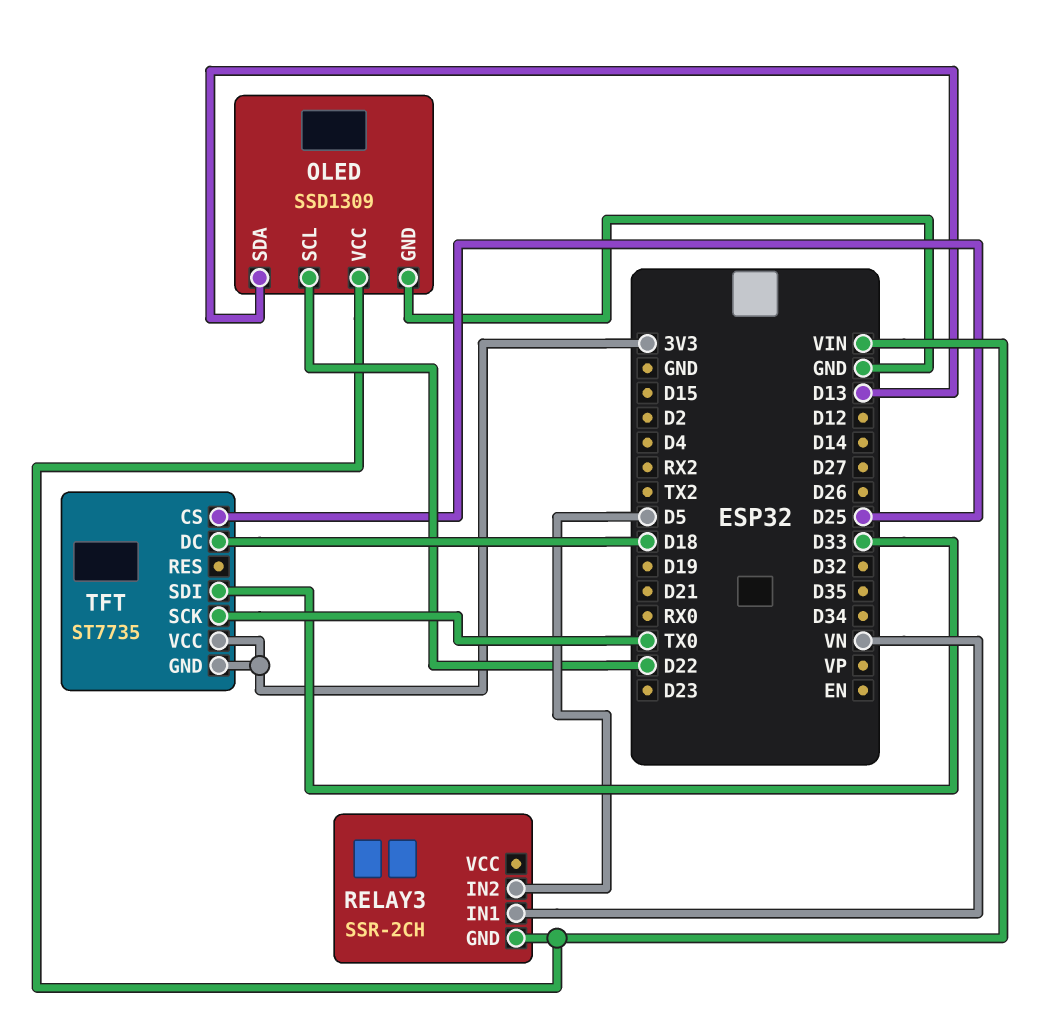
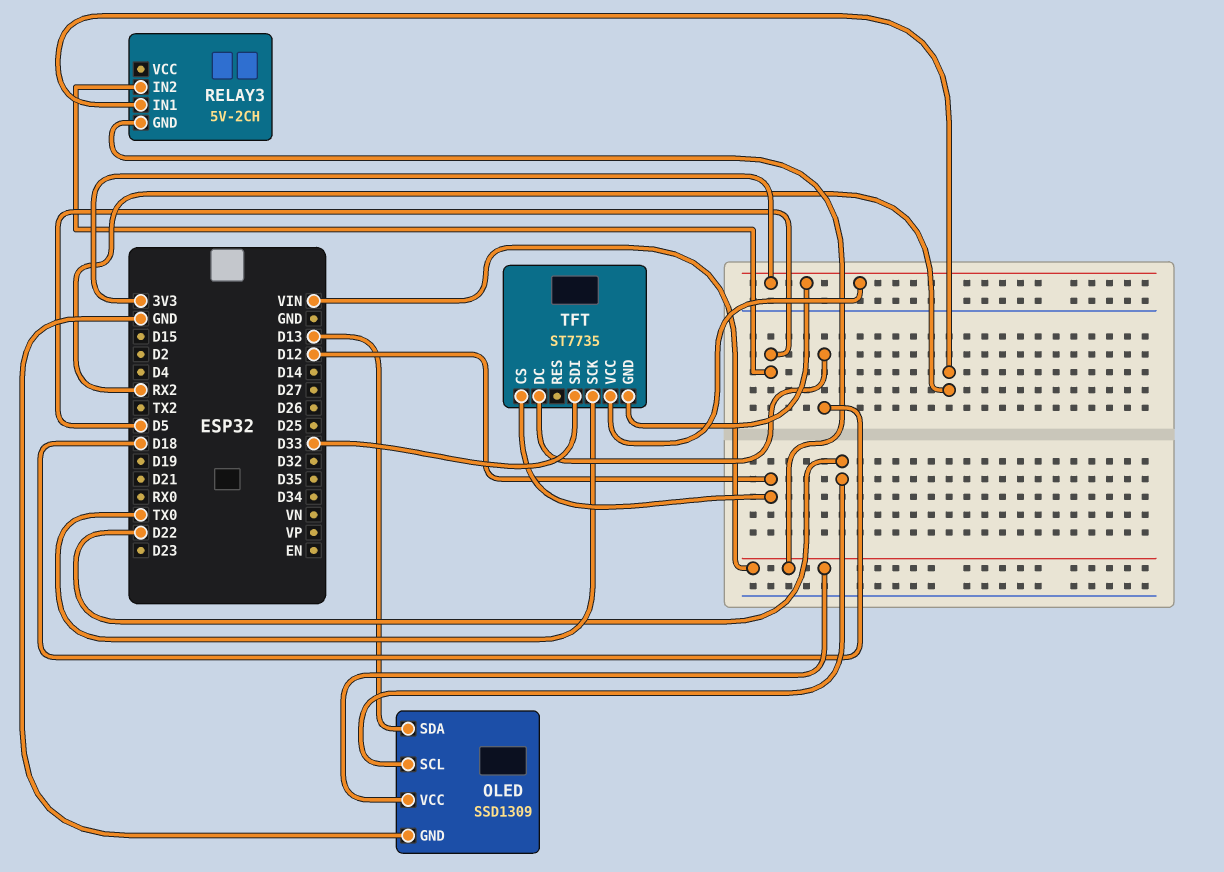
RELAY3: SSR-2CH -> 5V-2CH
RELAY3 pin IN1: VN -> RX2
TFT pin CS: D25 -> D12

